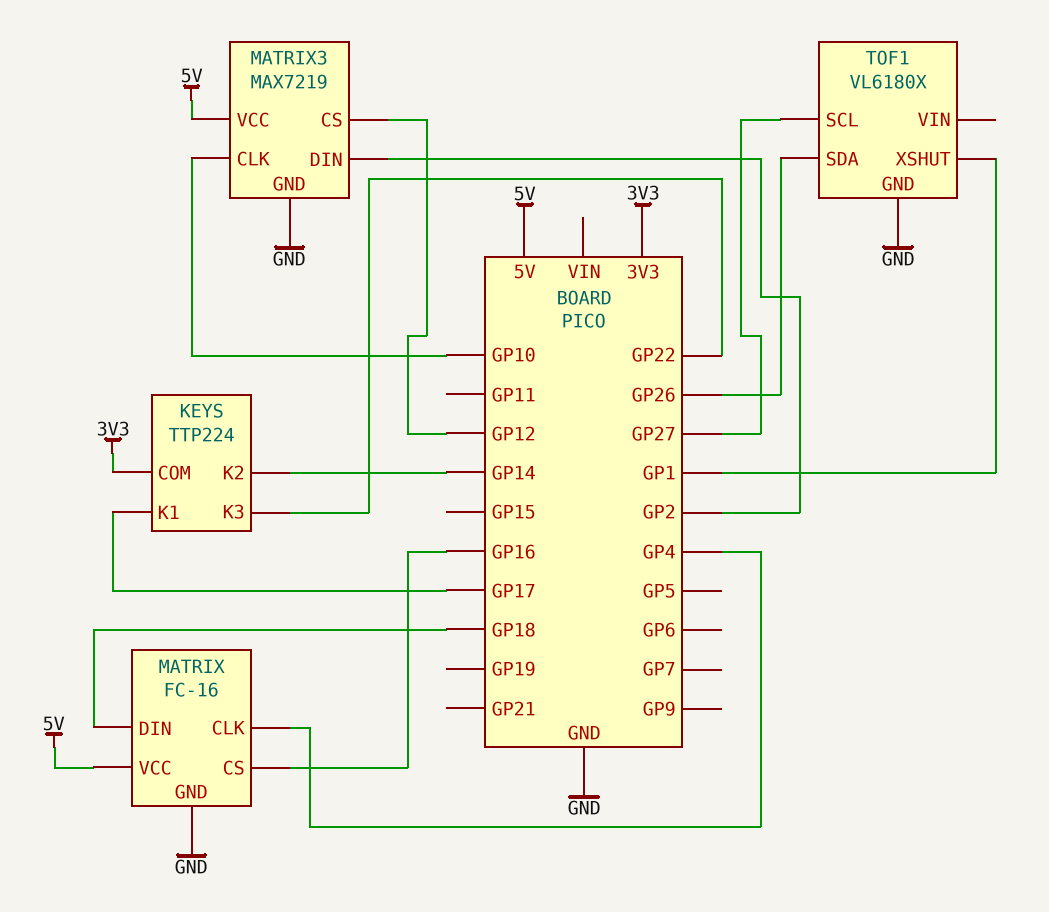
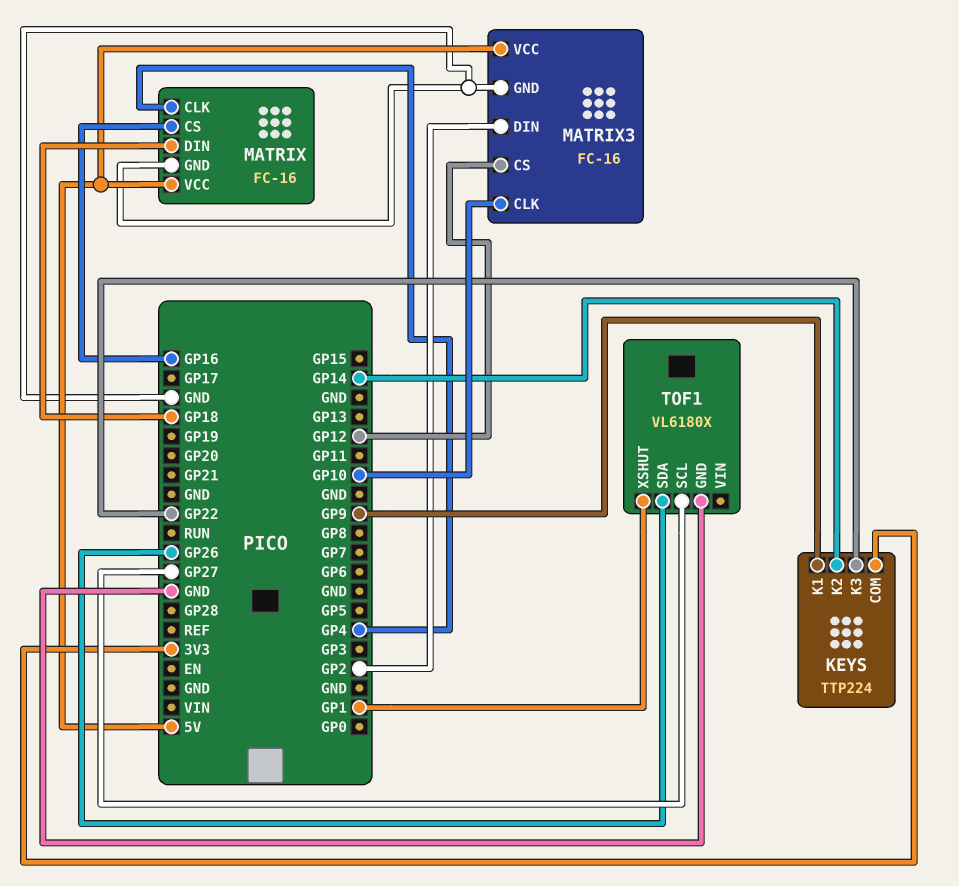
KEYS pin K1: GP17 -> GP9
MATRIX3: MAX7219 -> FC-16

